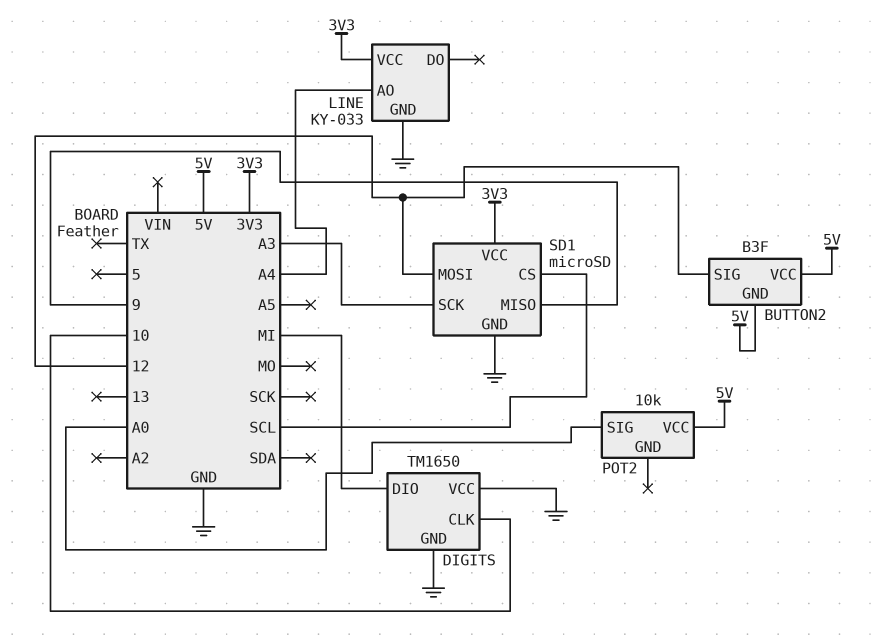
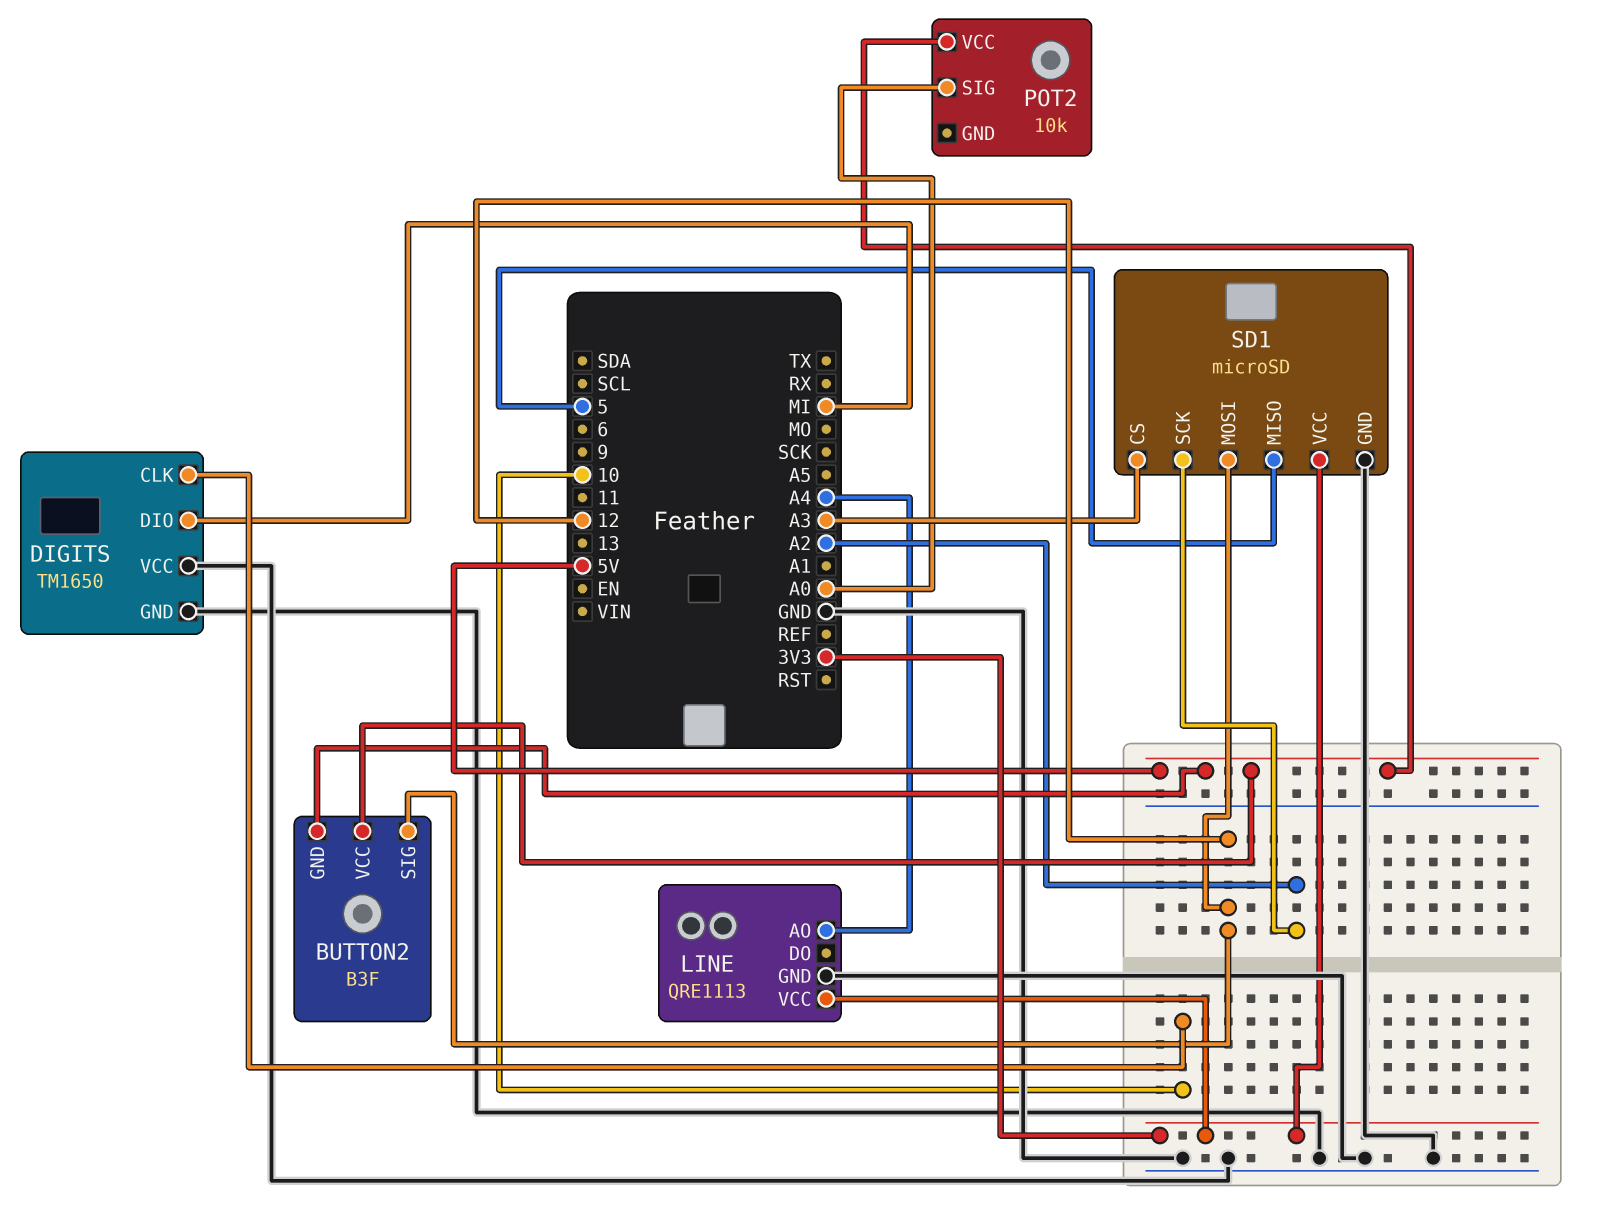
LINE: KY-033 -> QRE1113
SD1 pin CS: SCL -> A3
SD1 pin MISO: 9 -> 5
SD1 pin SCK: A3 -> A2

